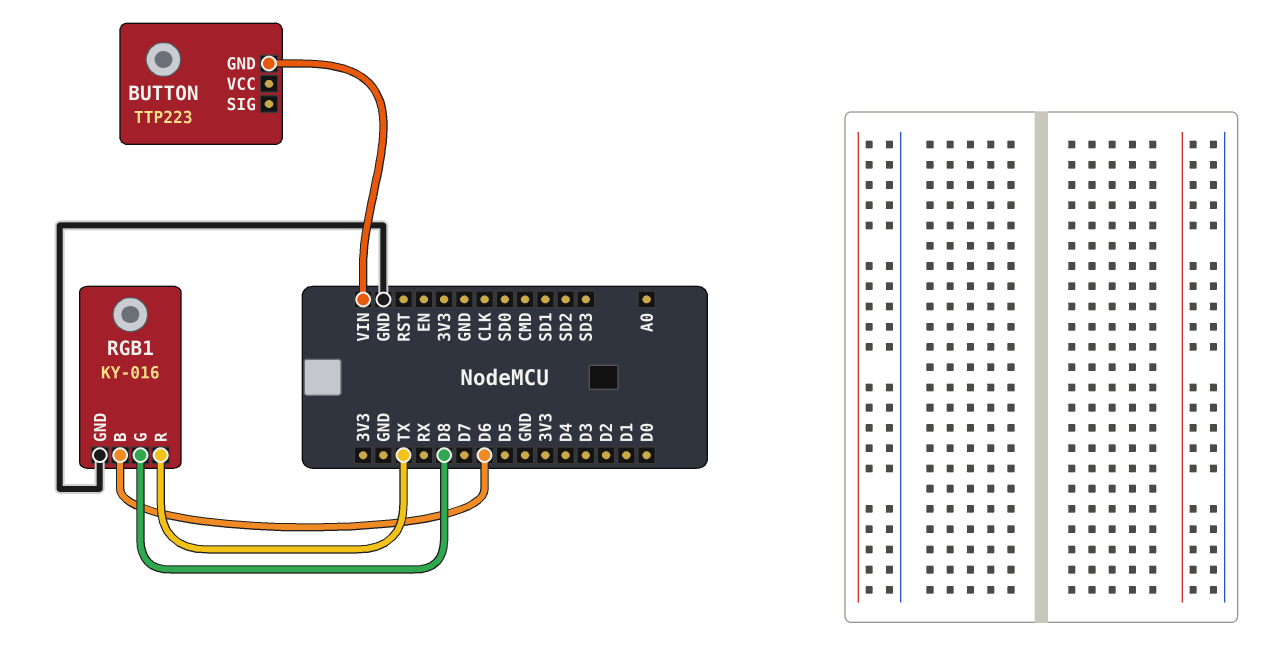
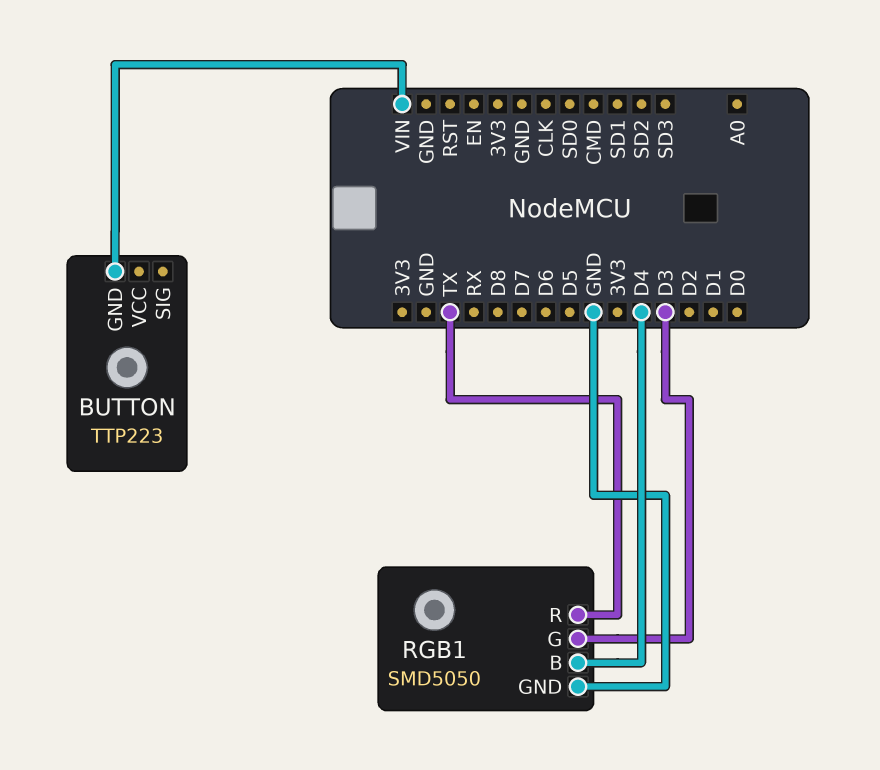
RGB1: KY-016 -> SMD5050
RGB1 pin B: D6 -> D4
RGB1 pin G: D8 -> D3

